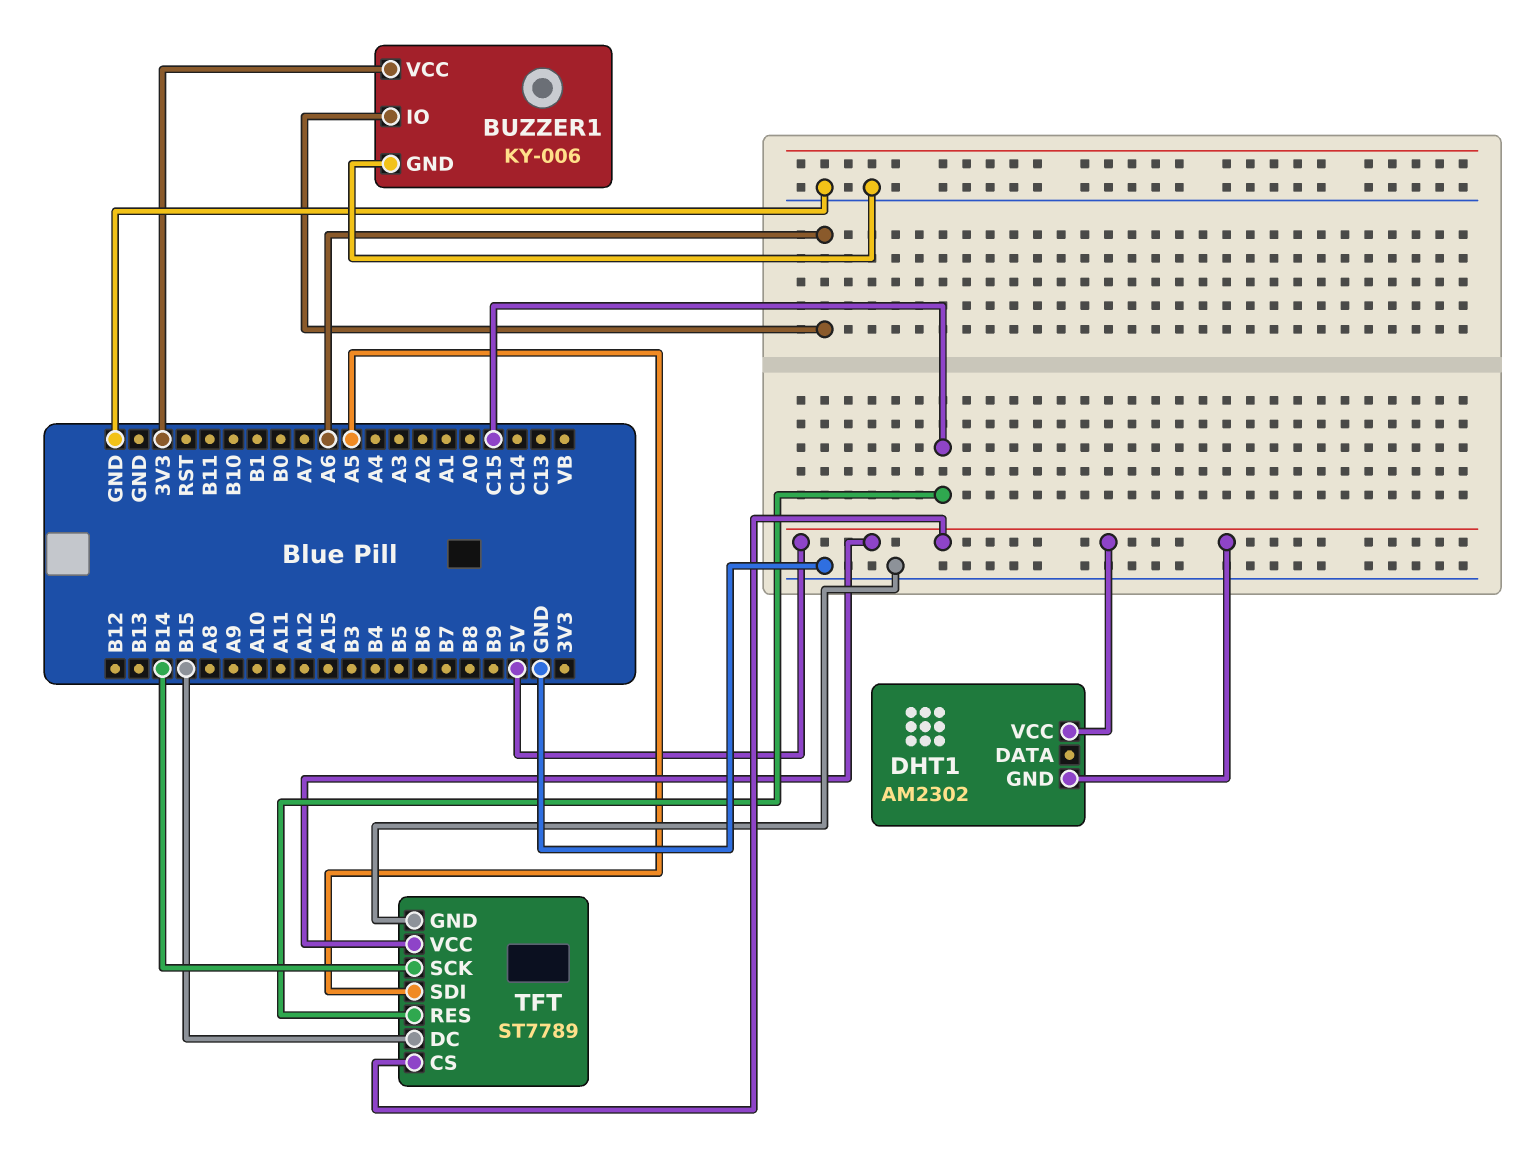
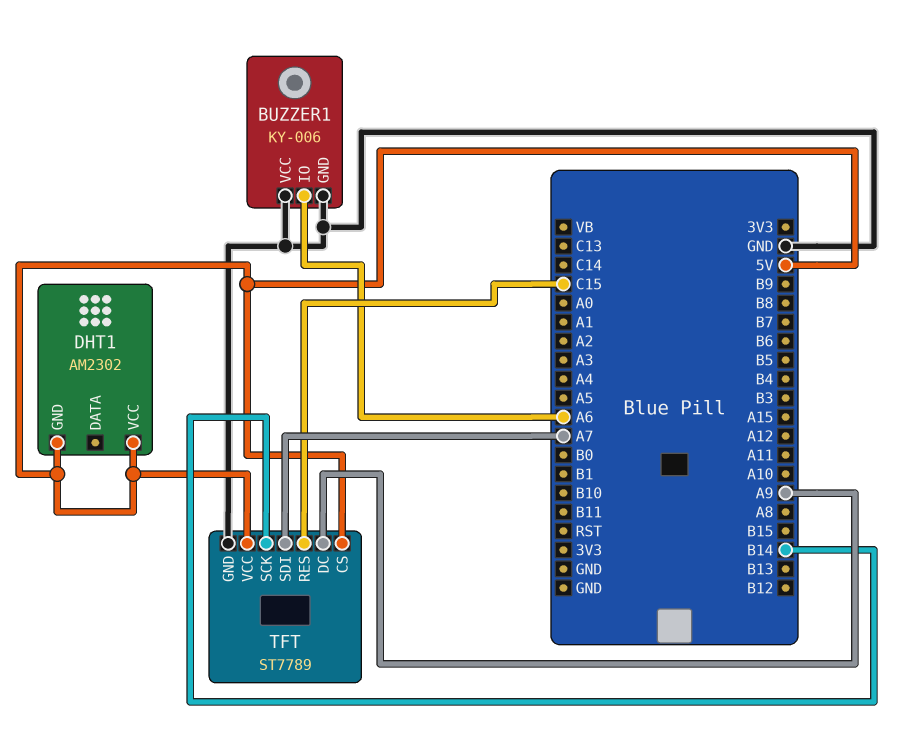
BUZZER1 pin VCC: 3V3 -> GND
TFT pin DC: B15 -> A9
TFT pin SDI: A5 -> A7

